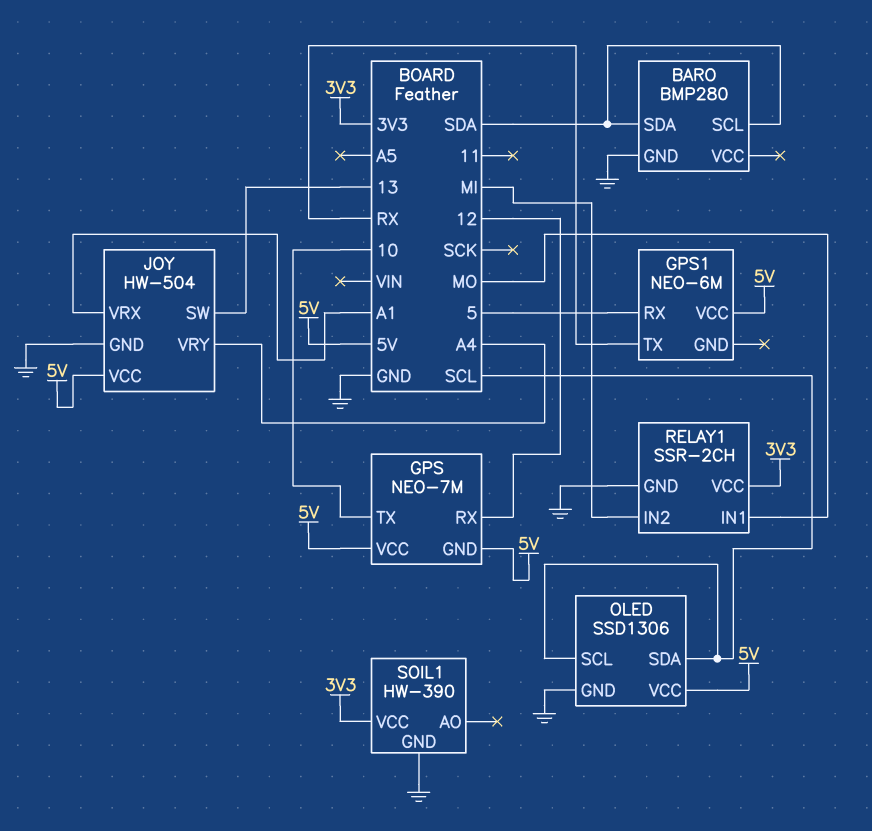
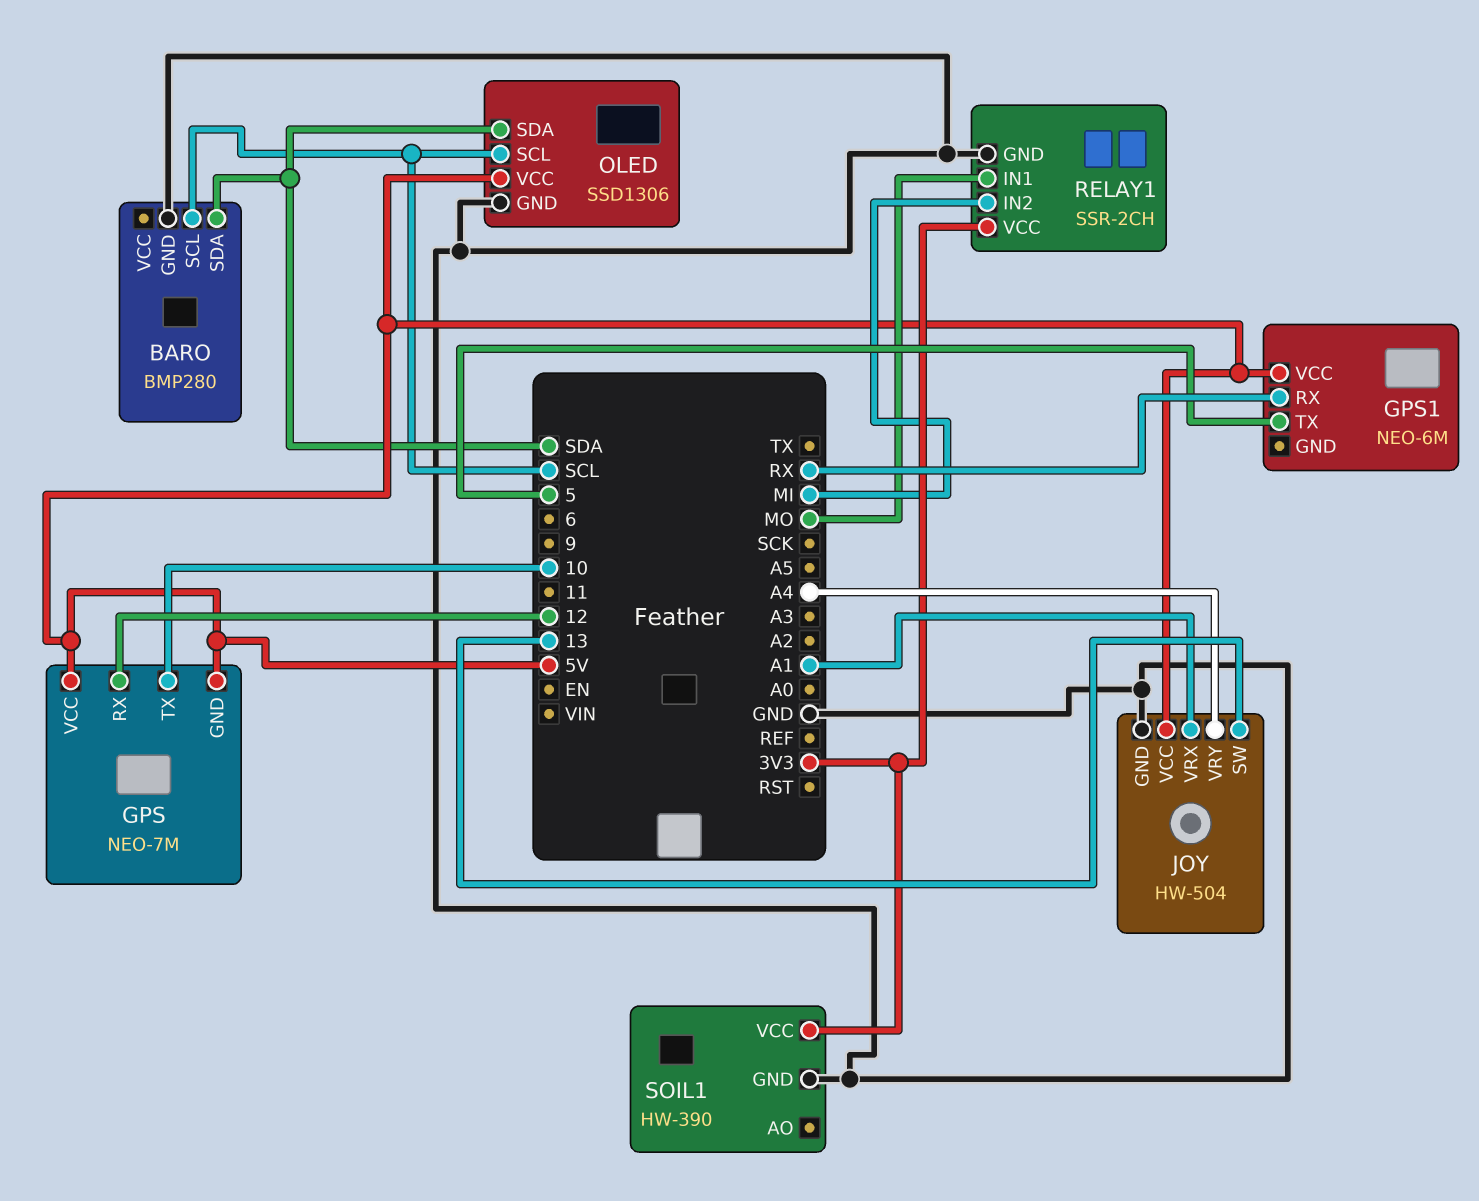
BARO pin SCL: SDA -> SCL
GPS1 pin RX: 5 -> RX
GPS1 pin TX: RX -> 5
OLED pin SDA: SCL -> SDA

